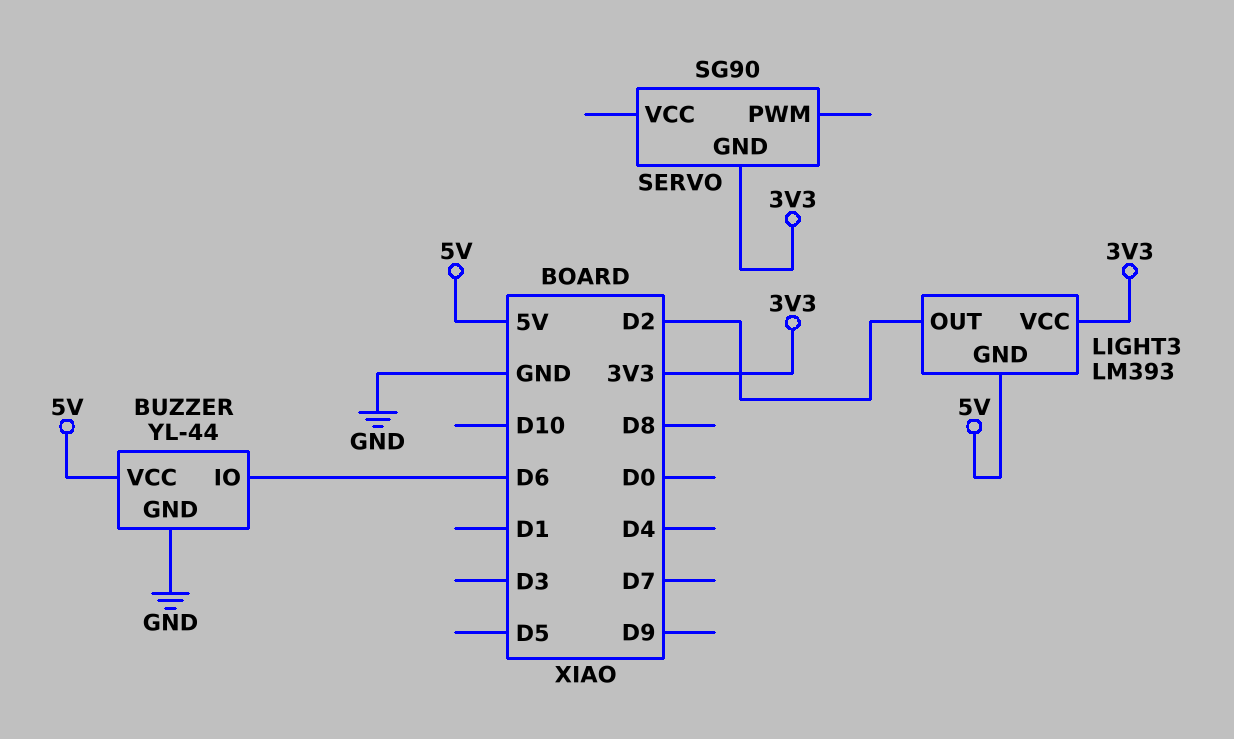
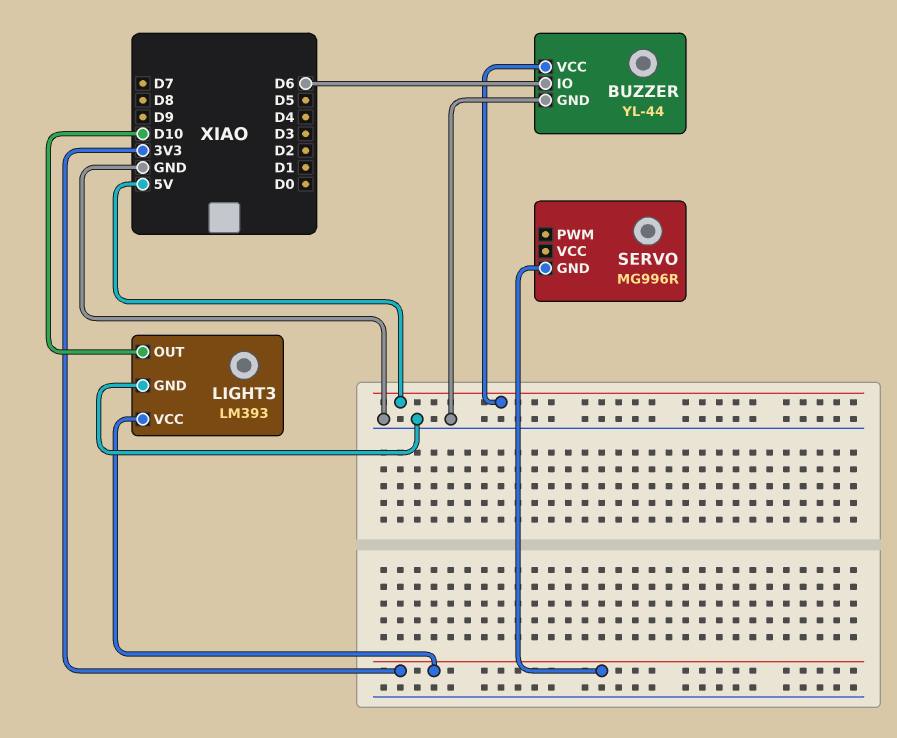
LIGHT3 pin GND: 5V -> GND
LIGHT3 pin OUT: D2 -> D10
SERVO: SG90 -> MG996R

